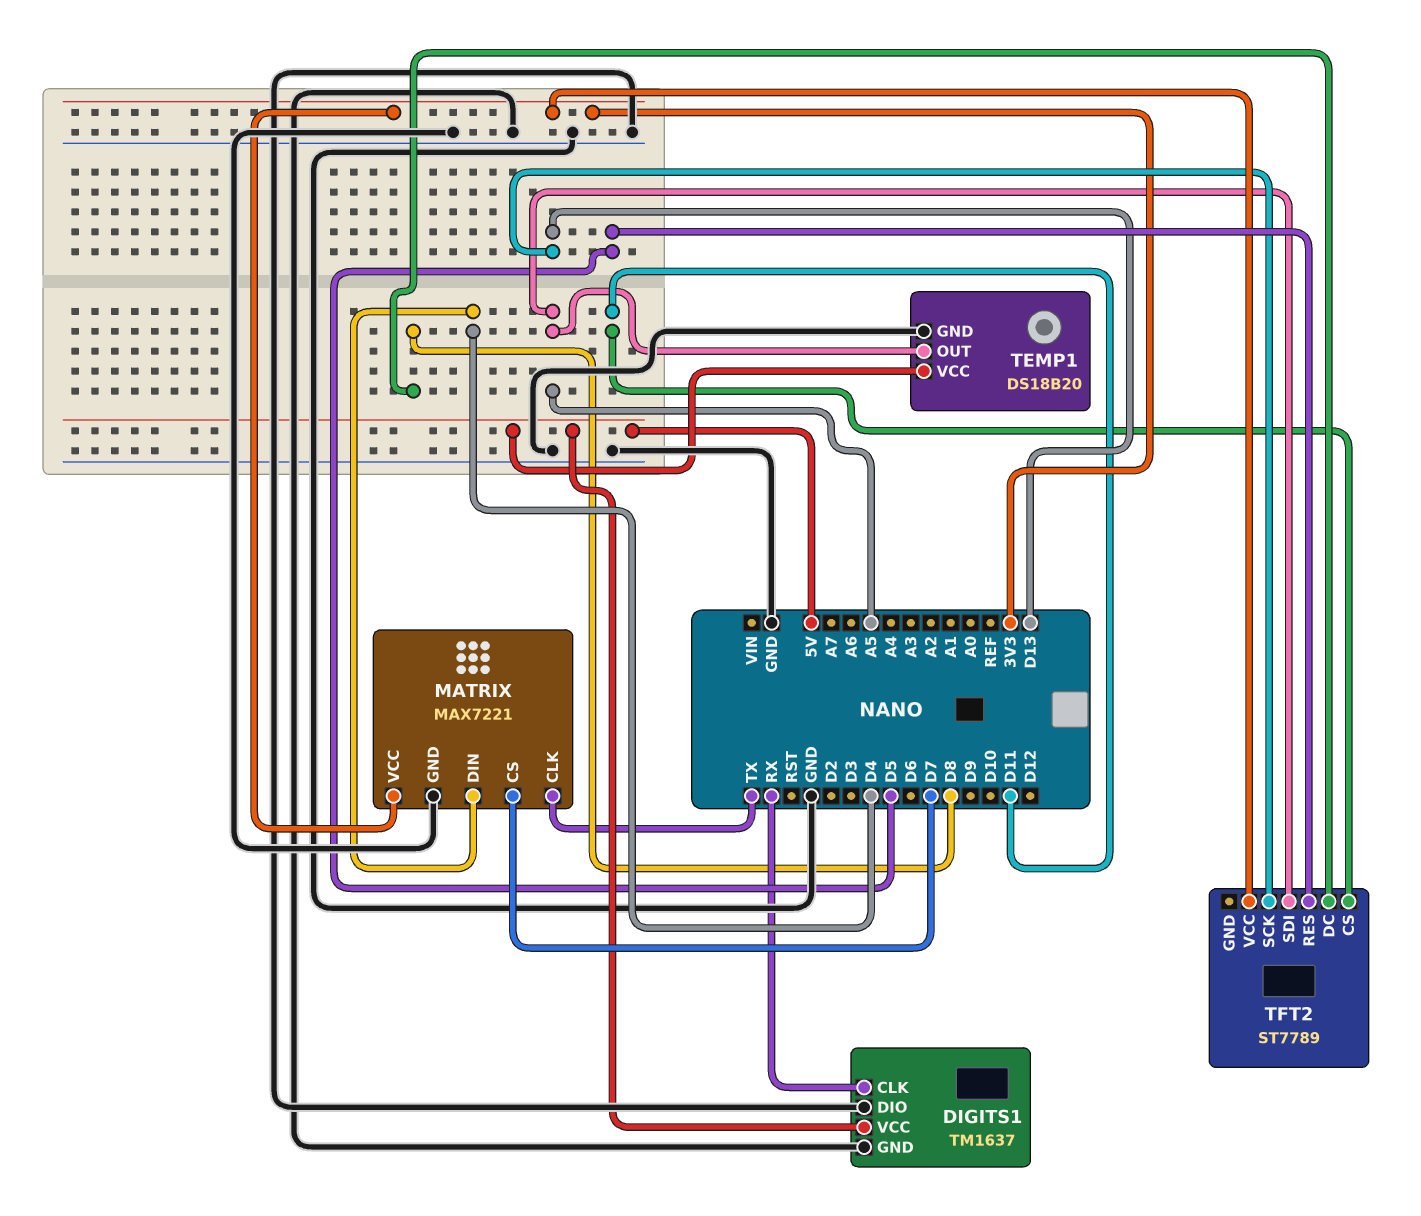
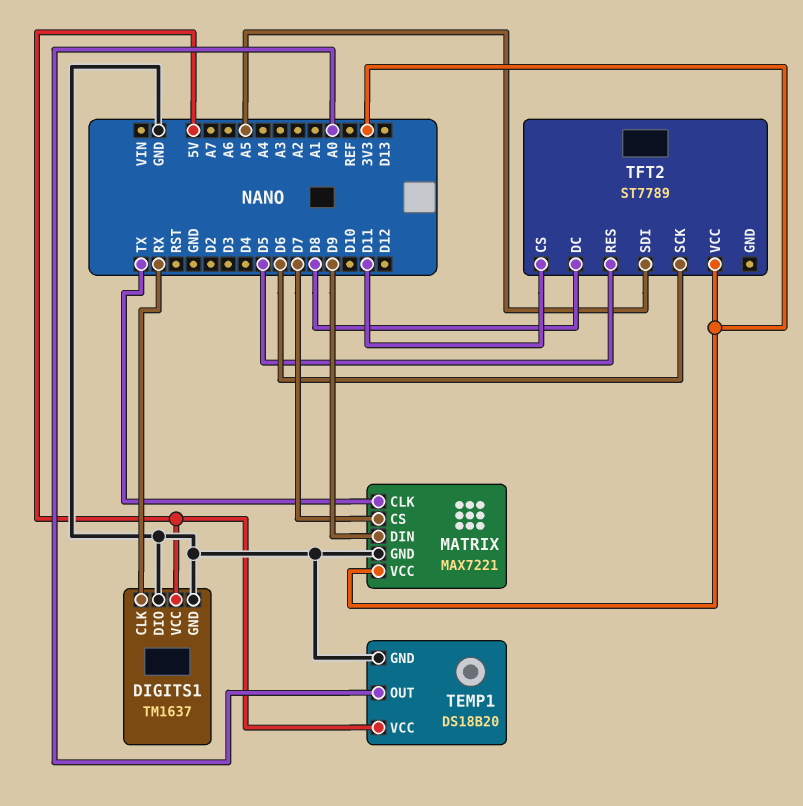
MATRIX pin DIN: D4 -> D9
TEMP1 pin OUT: A5 -> A0
TFT2 pin SCK: D13 -> D6

